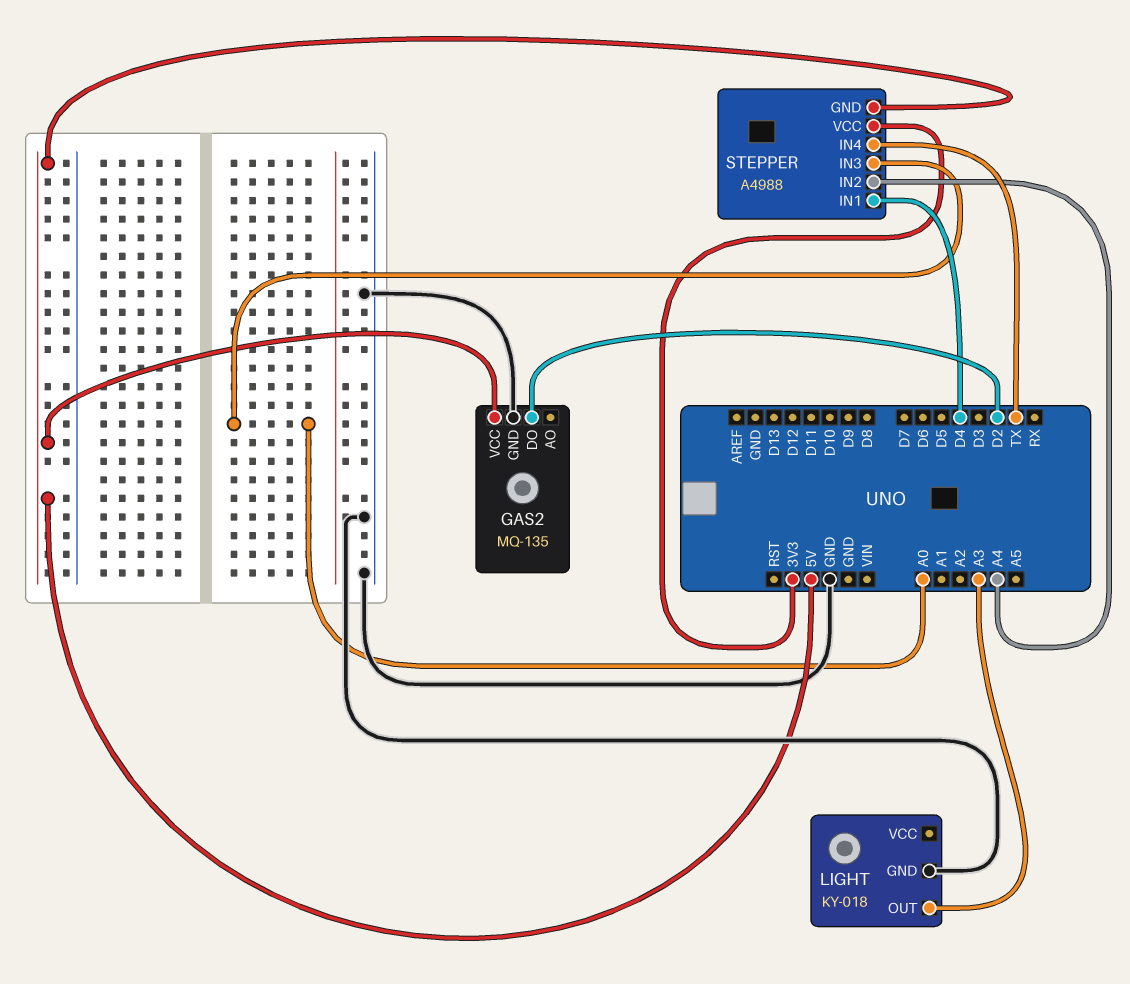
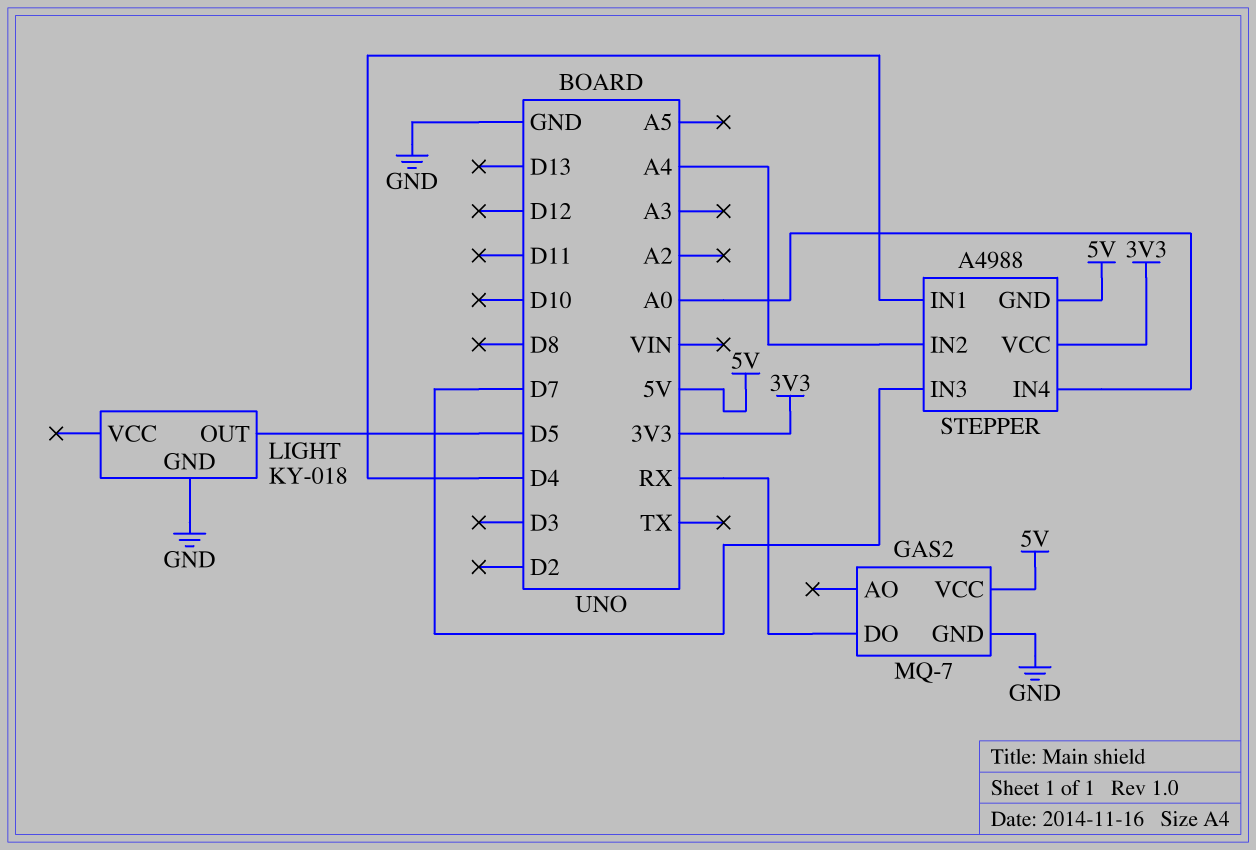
GAS2: MQ-135 -> MQ-7
GAS2 pin DO: D2 -> RX
LIGHT pin OUT: A3 -> D5
STEPPER pin IN3: A0 -> D7
STEPPER pin IN4: TX -> A0

